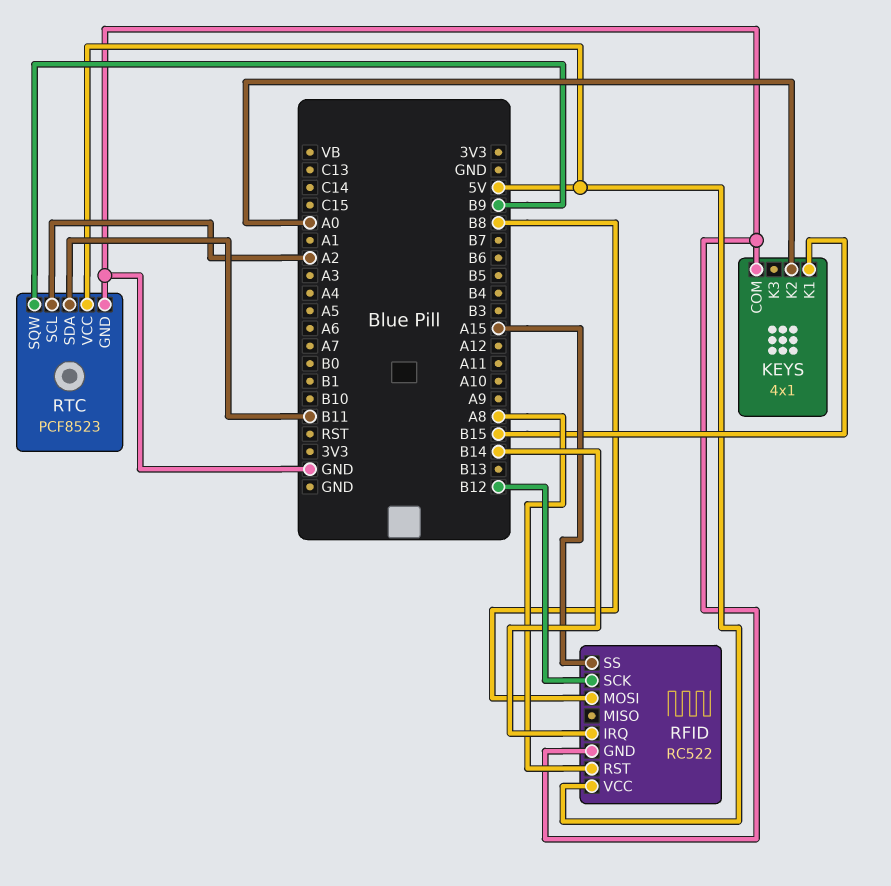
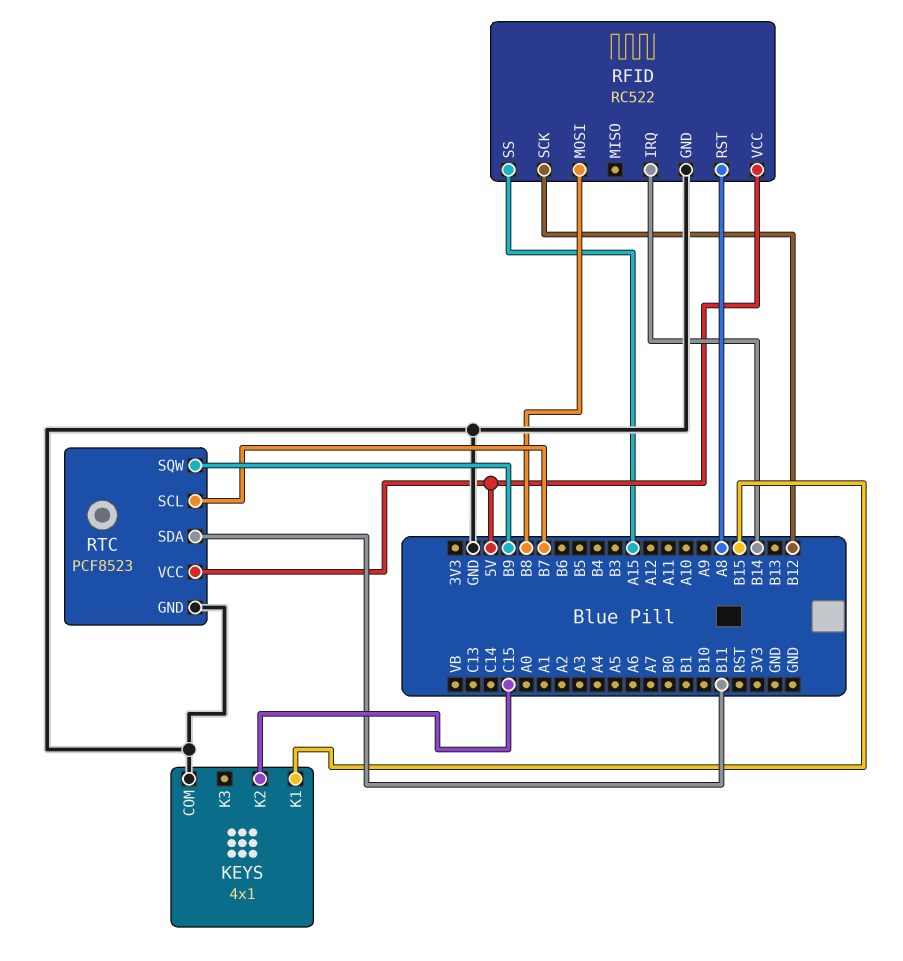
KEYS pin K2: A0 -> C15
RTC pin SCL: A2 -> B7

